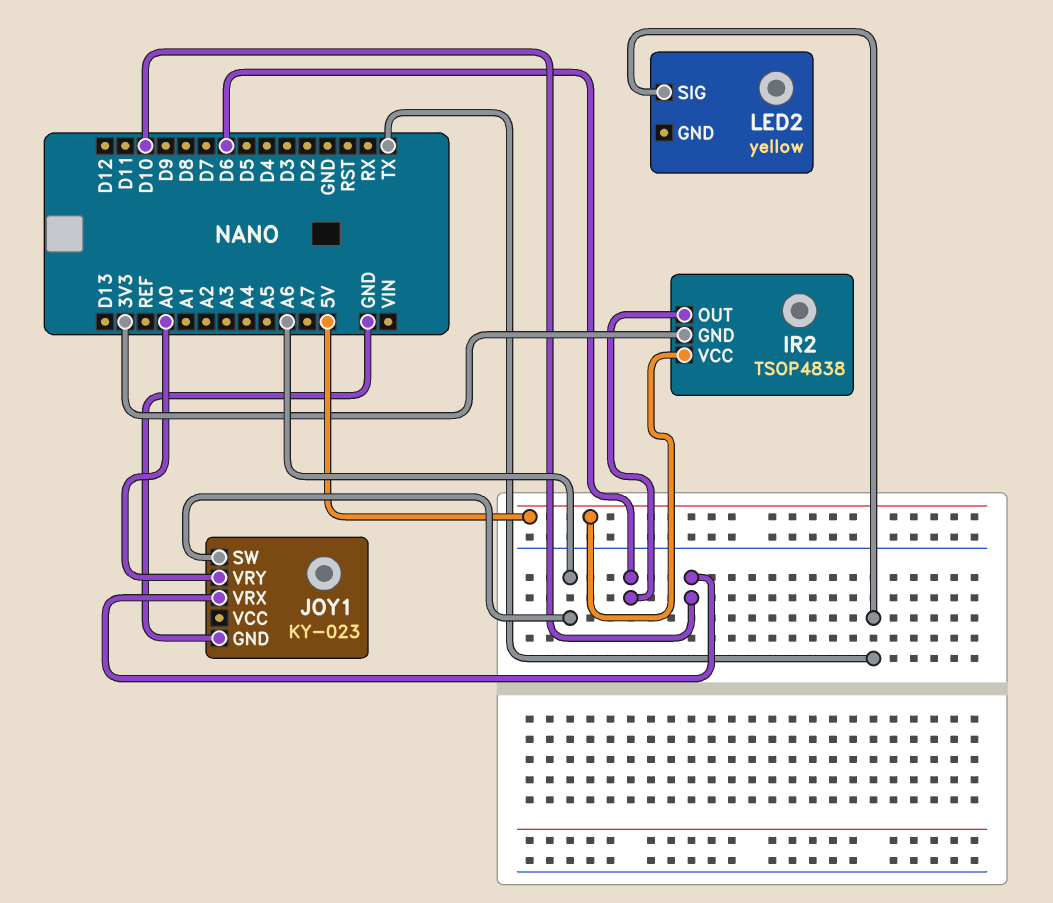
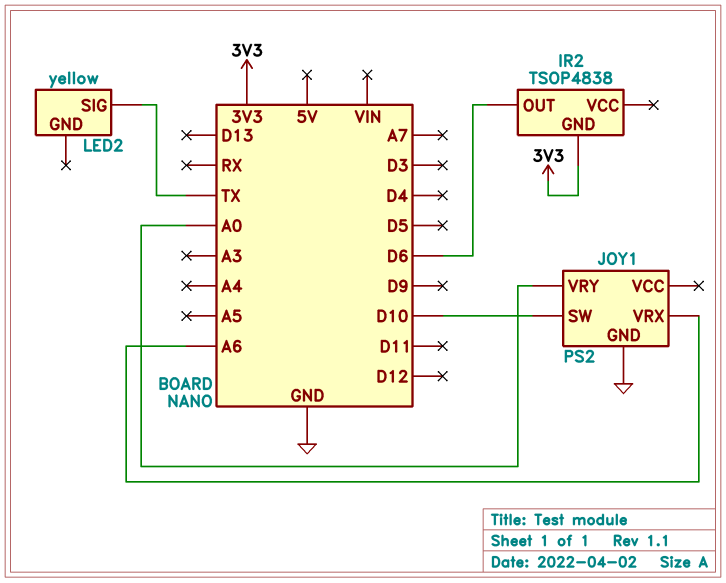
IR2 pin VCC: 5V -> none
JOY1: KY-023 -> PS2
JOY1 pin SW: A6 -> D10
JOY1 pin VRX: D10 -> A6

